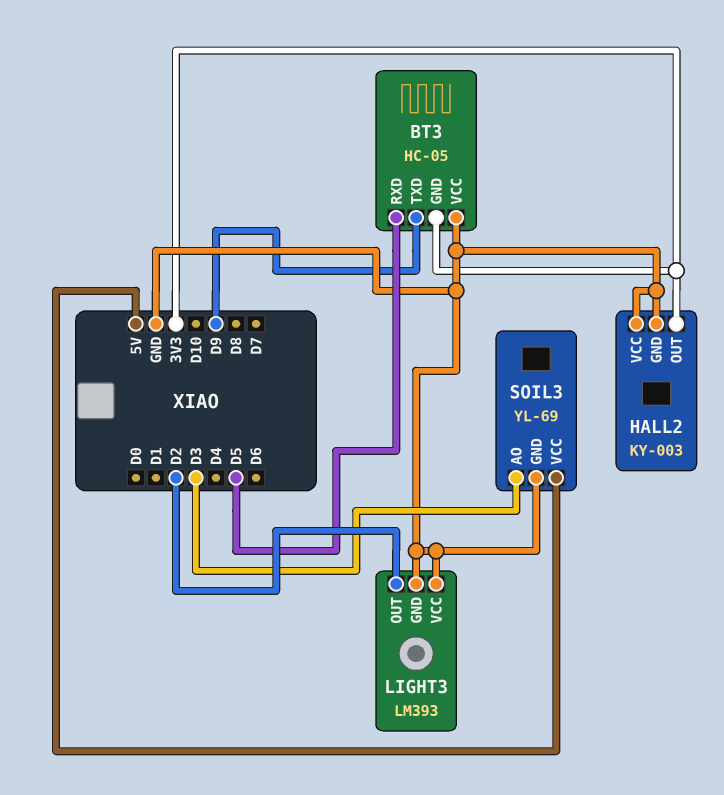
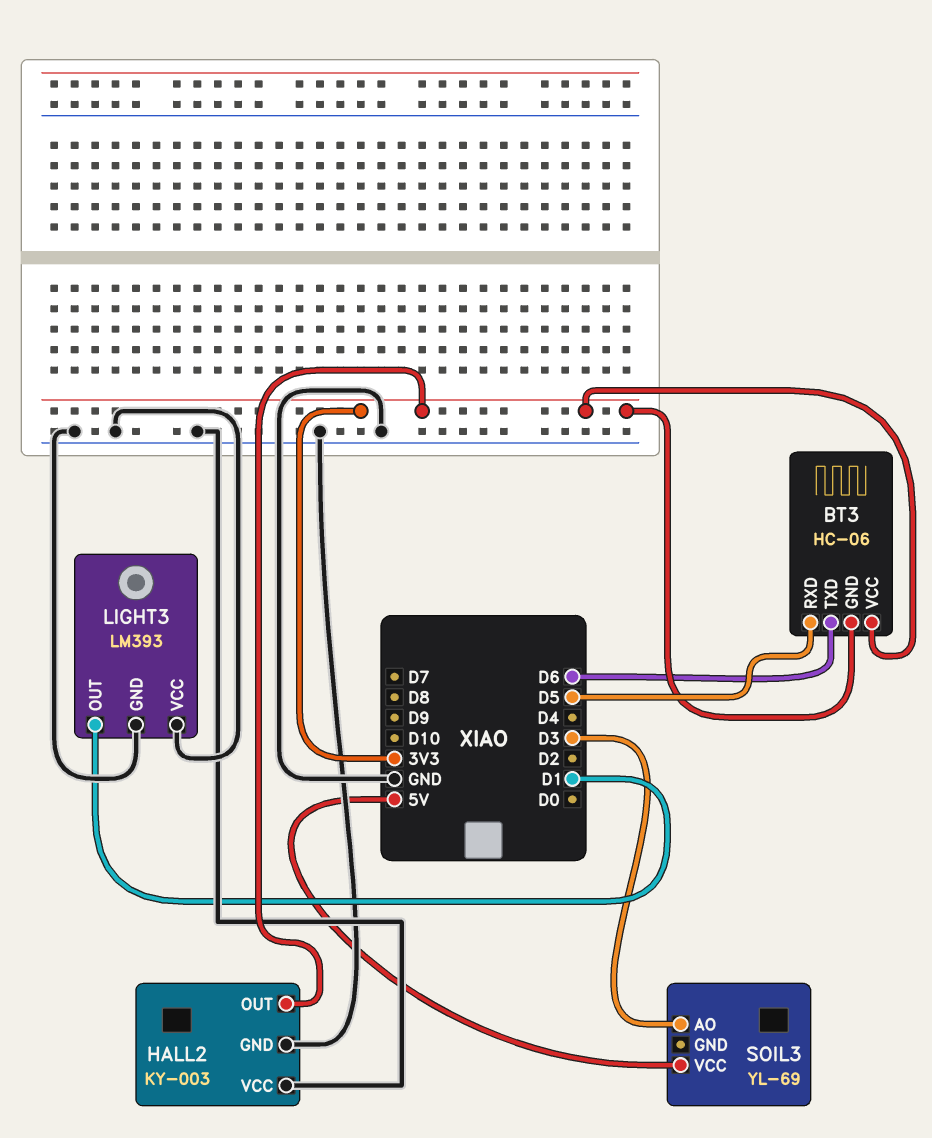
BT3: HC-05 -> HC-06
BT3 pin TXD: D9 -> D6
BT3 pin VCC: GND -> 3V3
LIGHT3 pin OUT: D2 -> D1
SOIL3 pin GND: GND -> none

